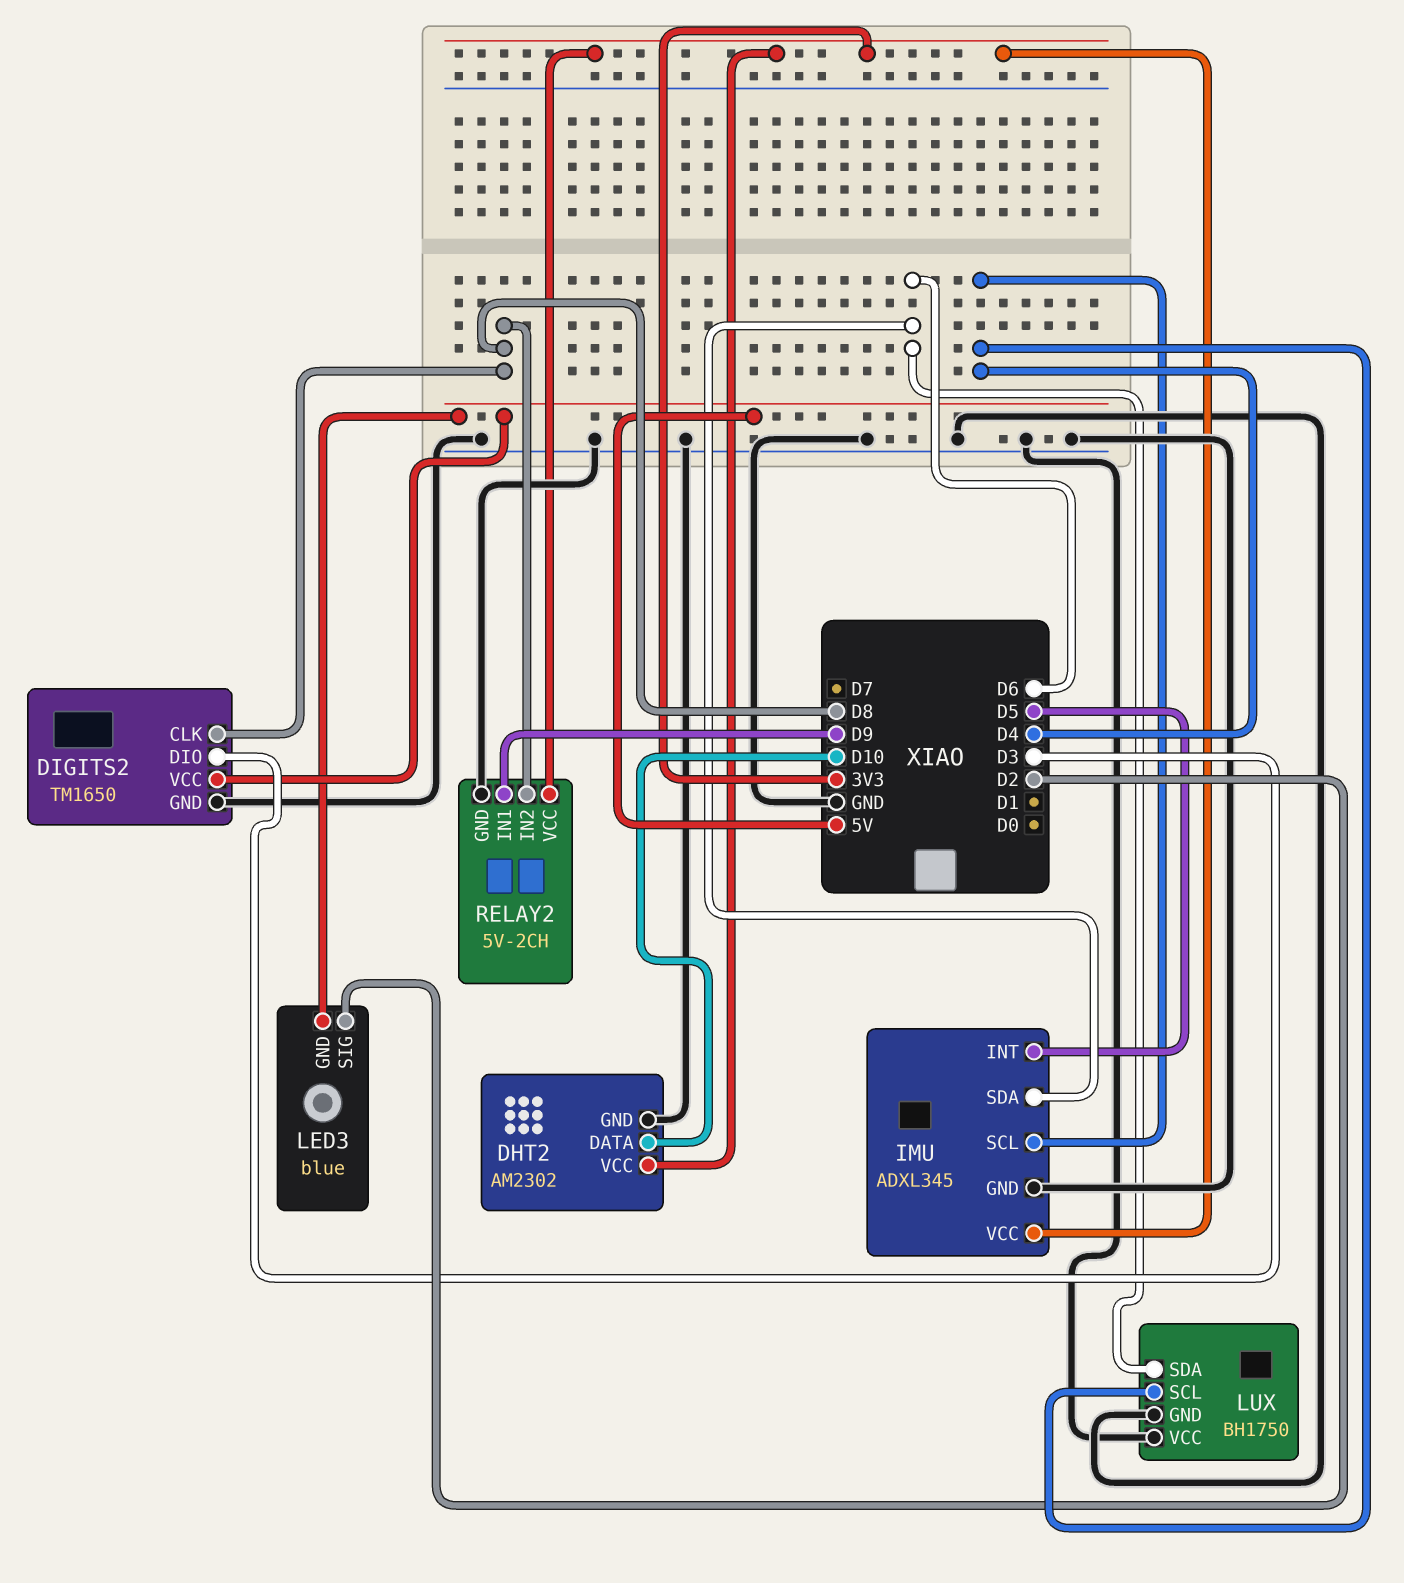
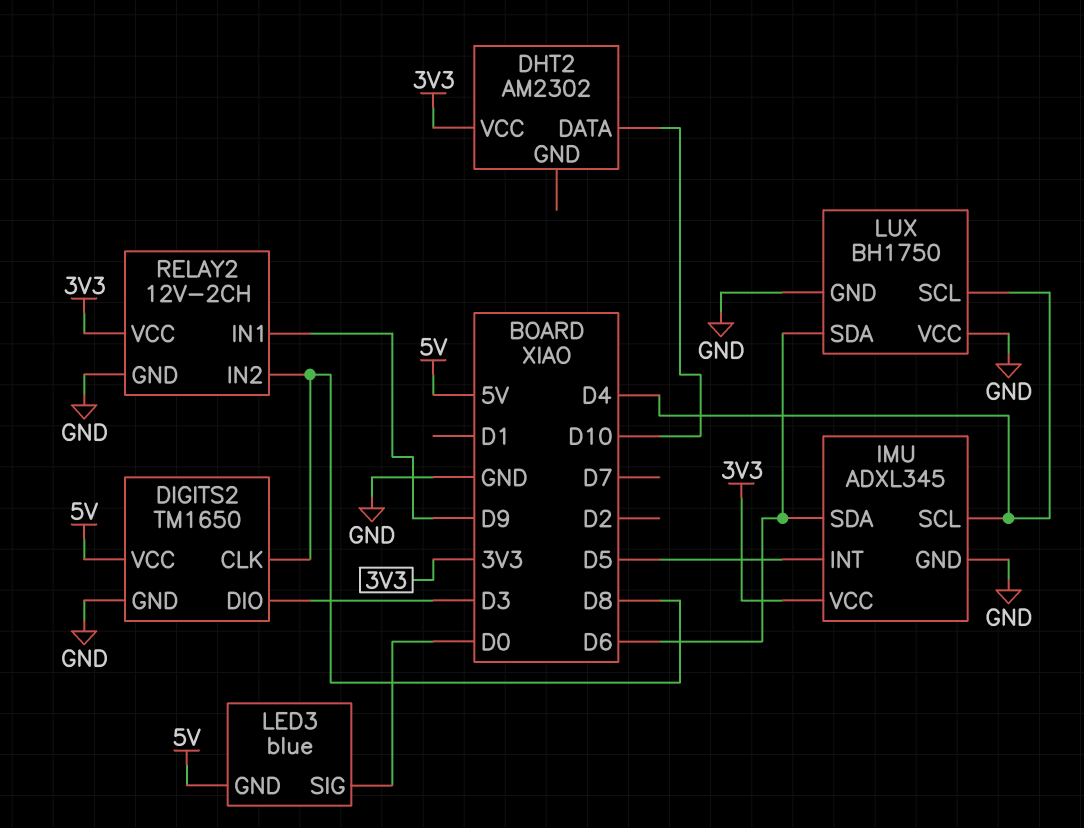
DHT2 pin GND: GND -> none
LED3 pin SIG: D2 -> D0
RELAY2: 5V-2CH -> 12V-2CH

